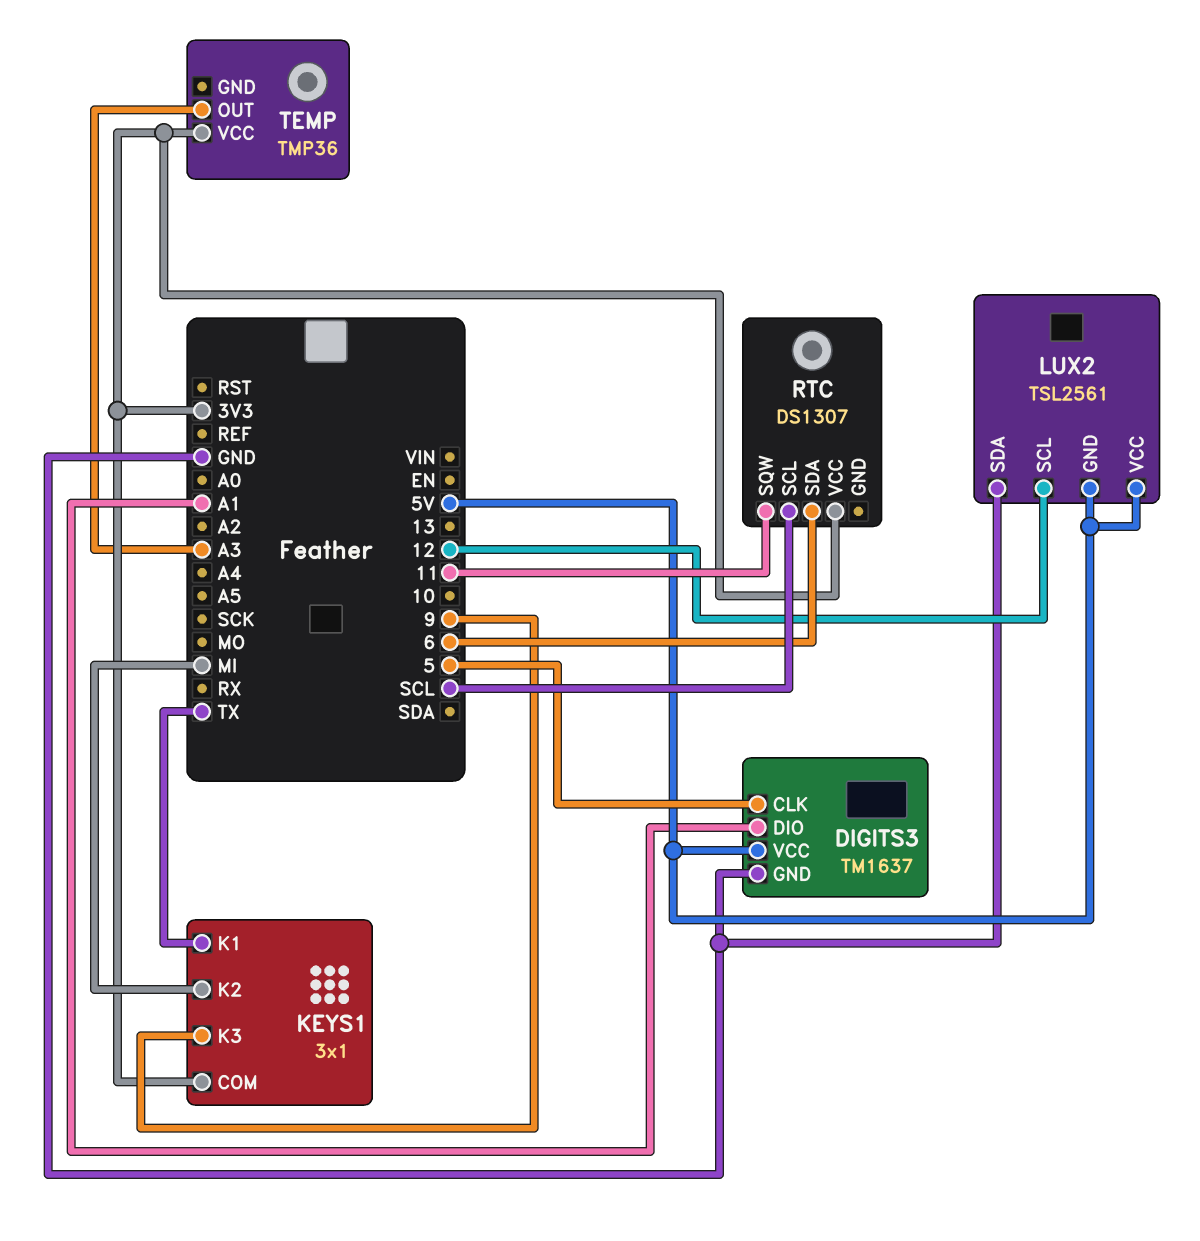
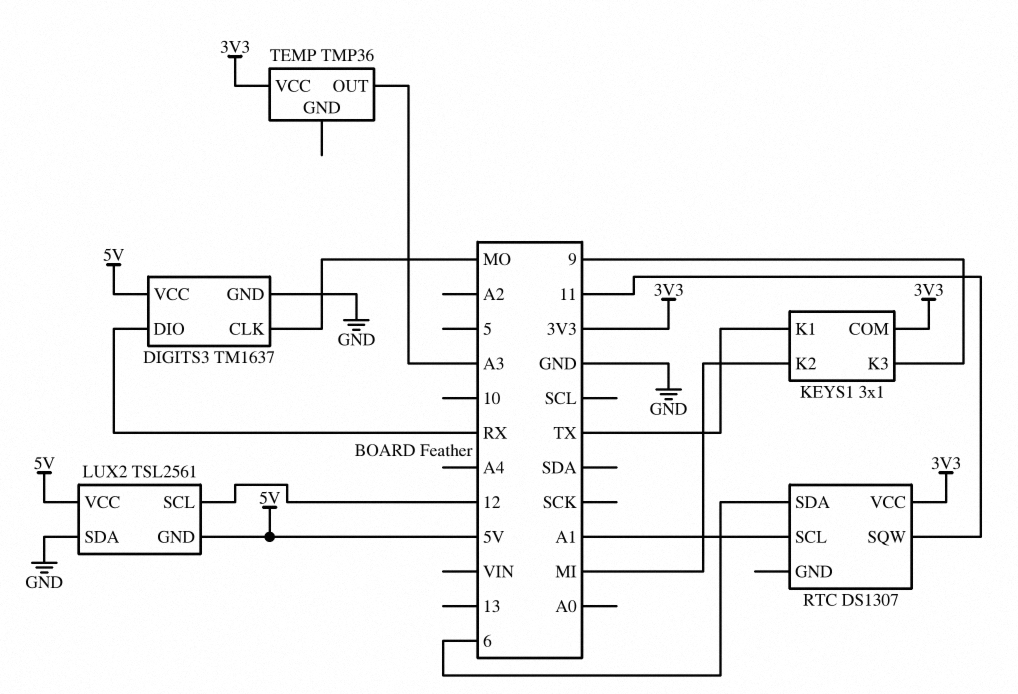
DIGITS3 pin CLK: 5 -> MO
DIGITS3 pin DIO: A1 -> RX
RTC pin SCL: SCL -> A1

